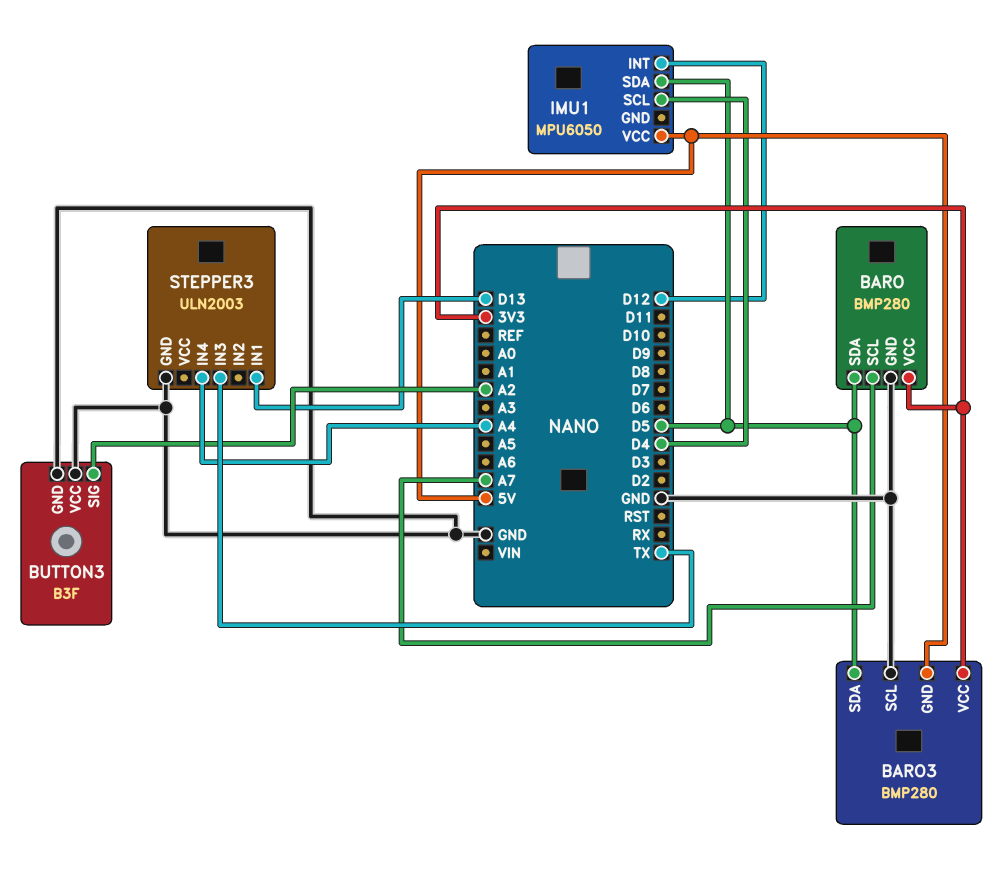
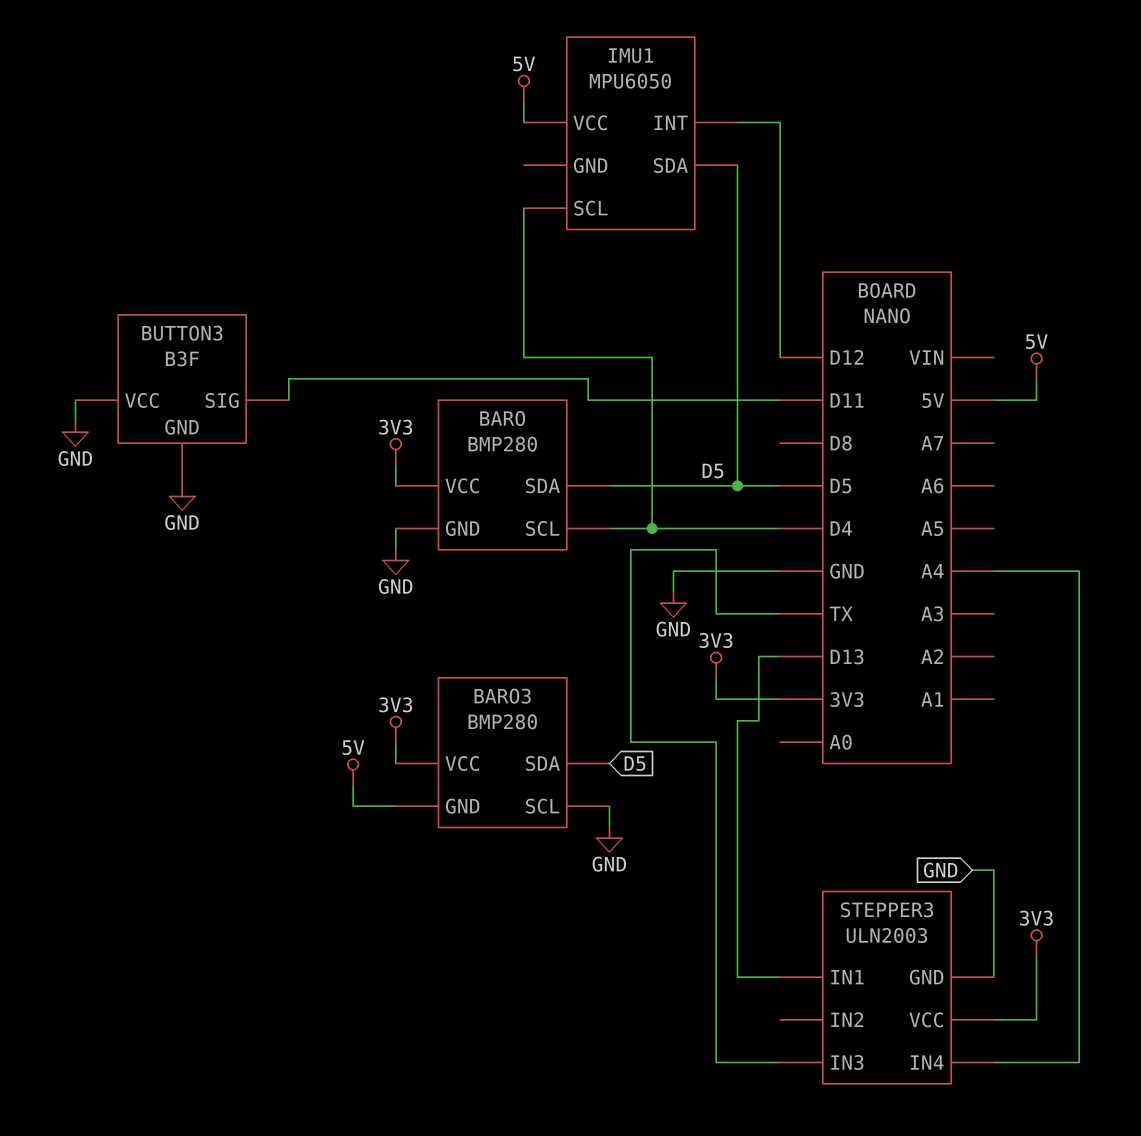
BARO pin SCL: A7 -> D4
BUTTON3 pin SIG: A2 -> D11
STEPPER3 pin VCC: none -> 3V3

